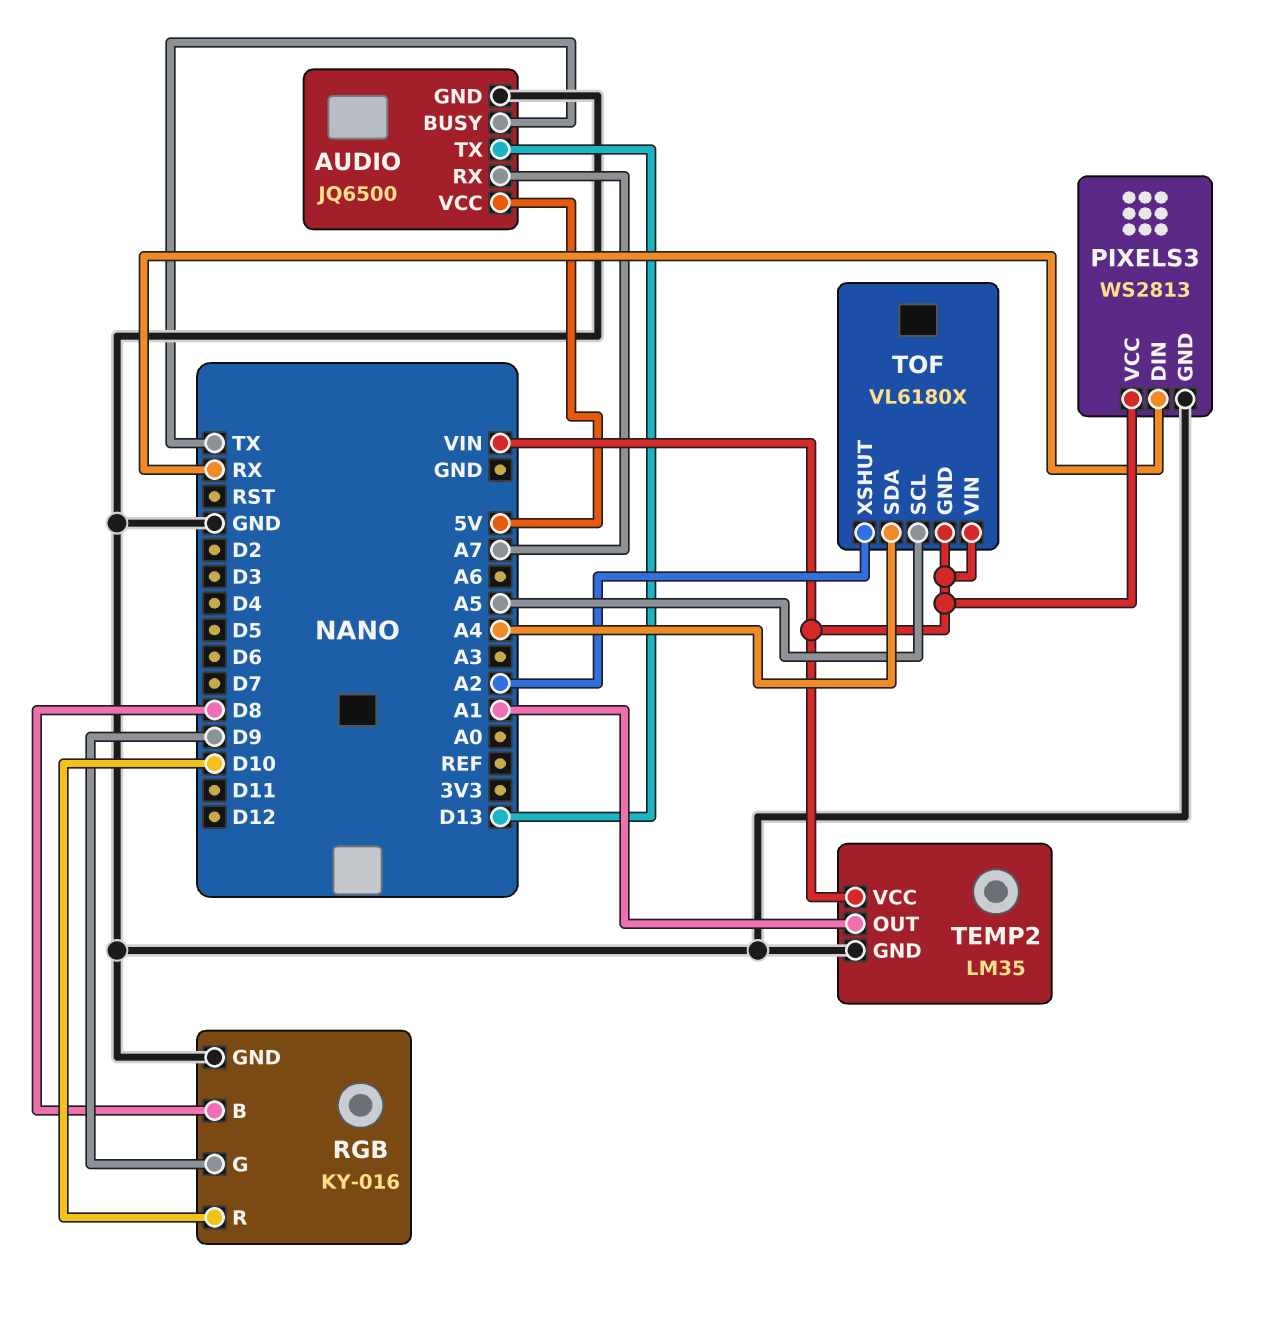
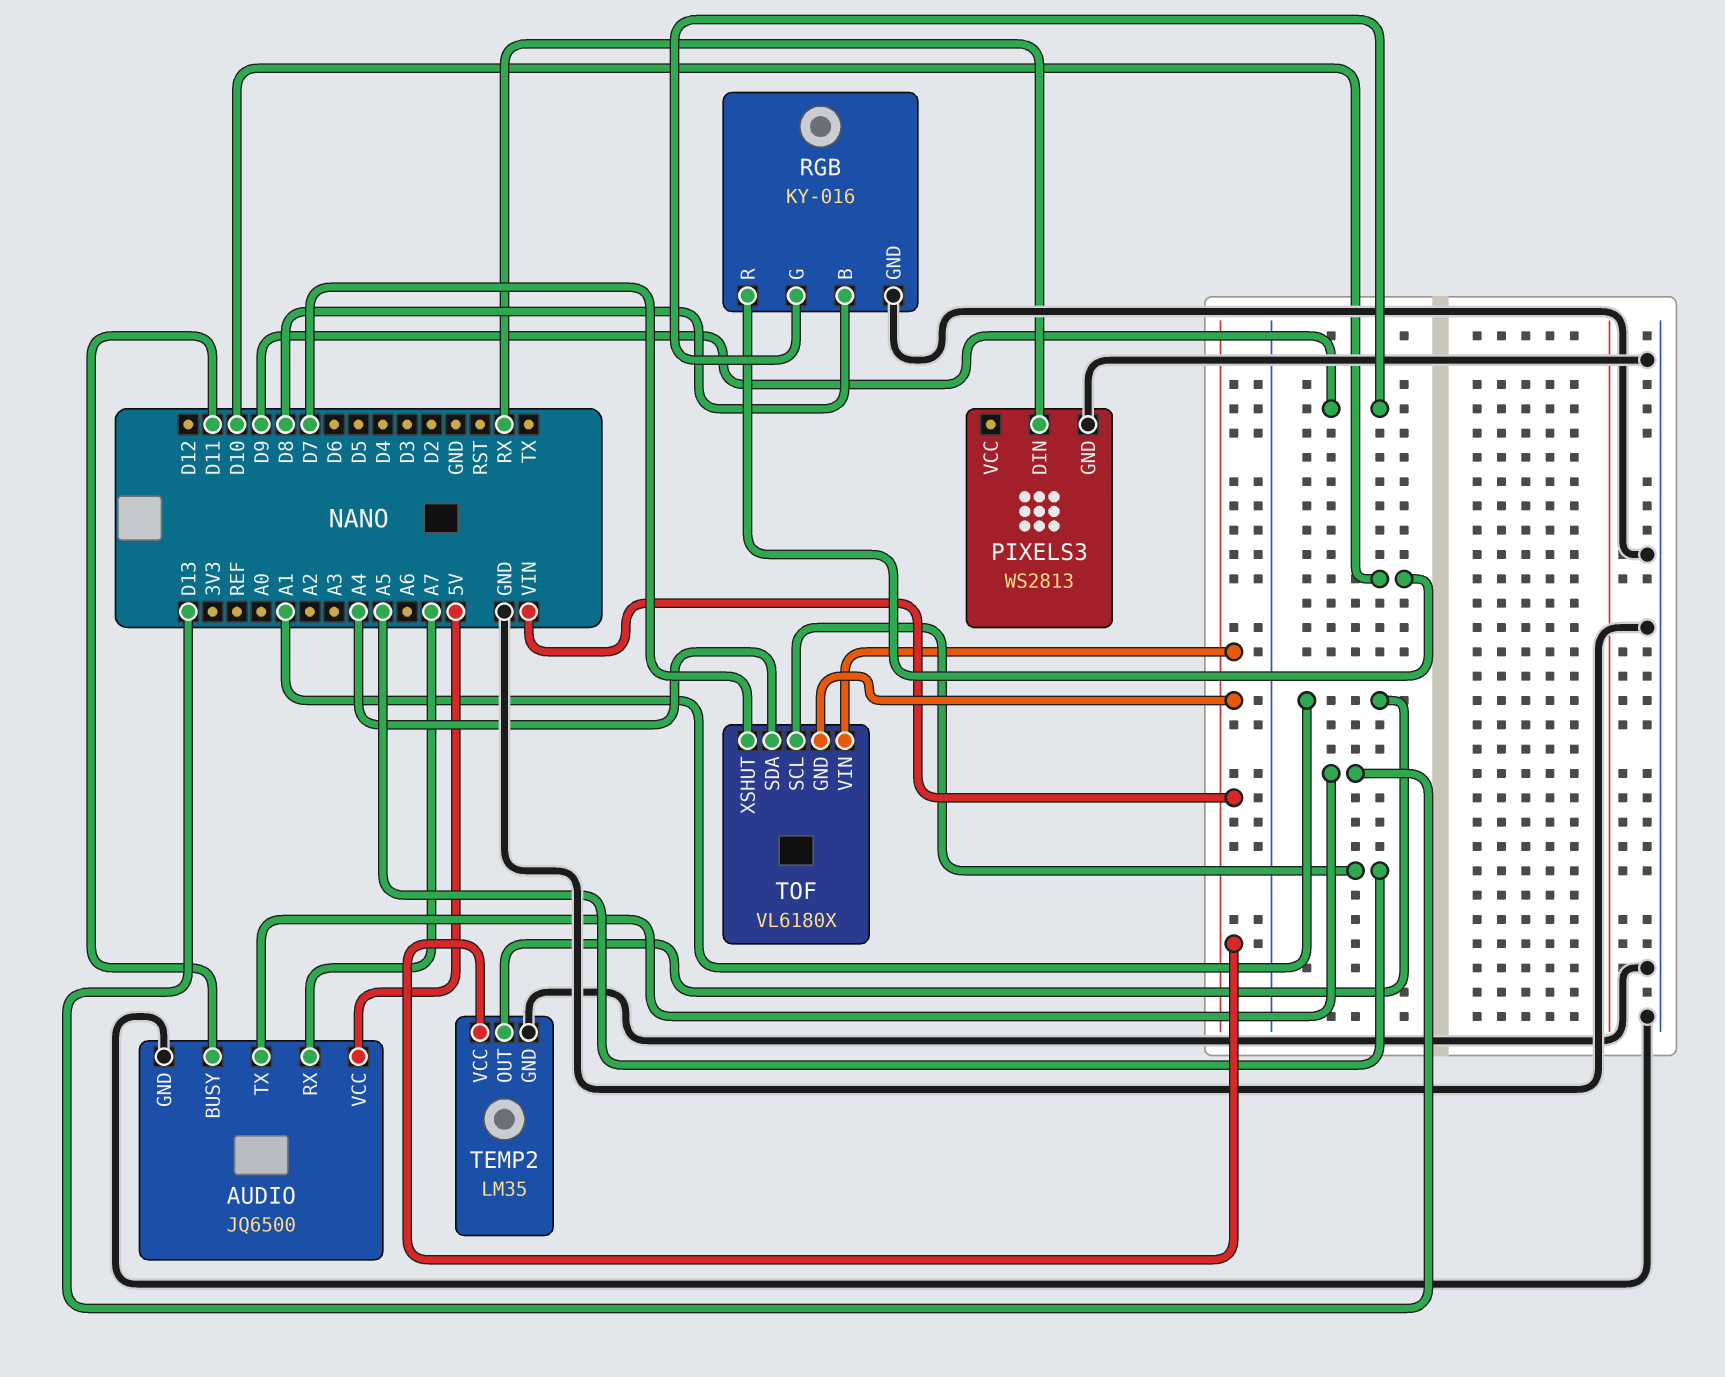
AUDIO pin BUSY: TX -> D11
PIXELS3 pin VCC: VIN -> none
TOF pin XSHUT: A2 -> D7

